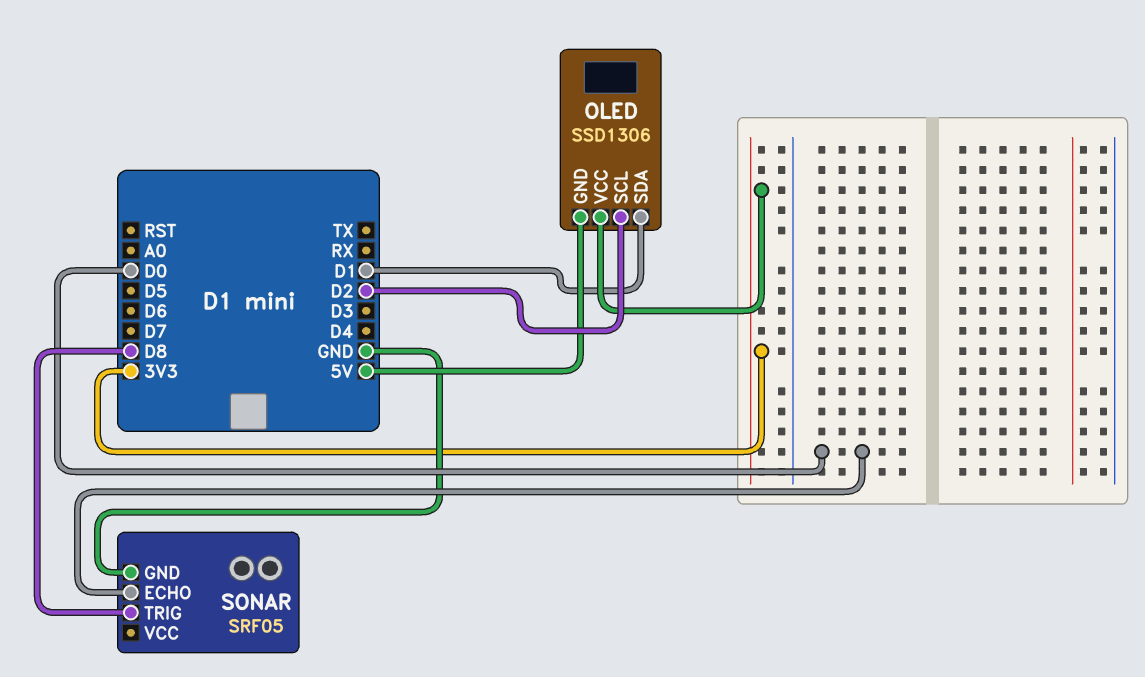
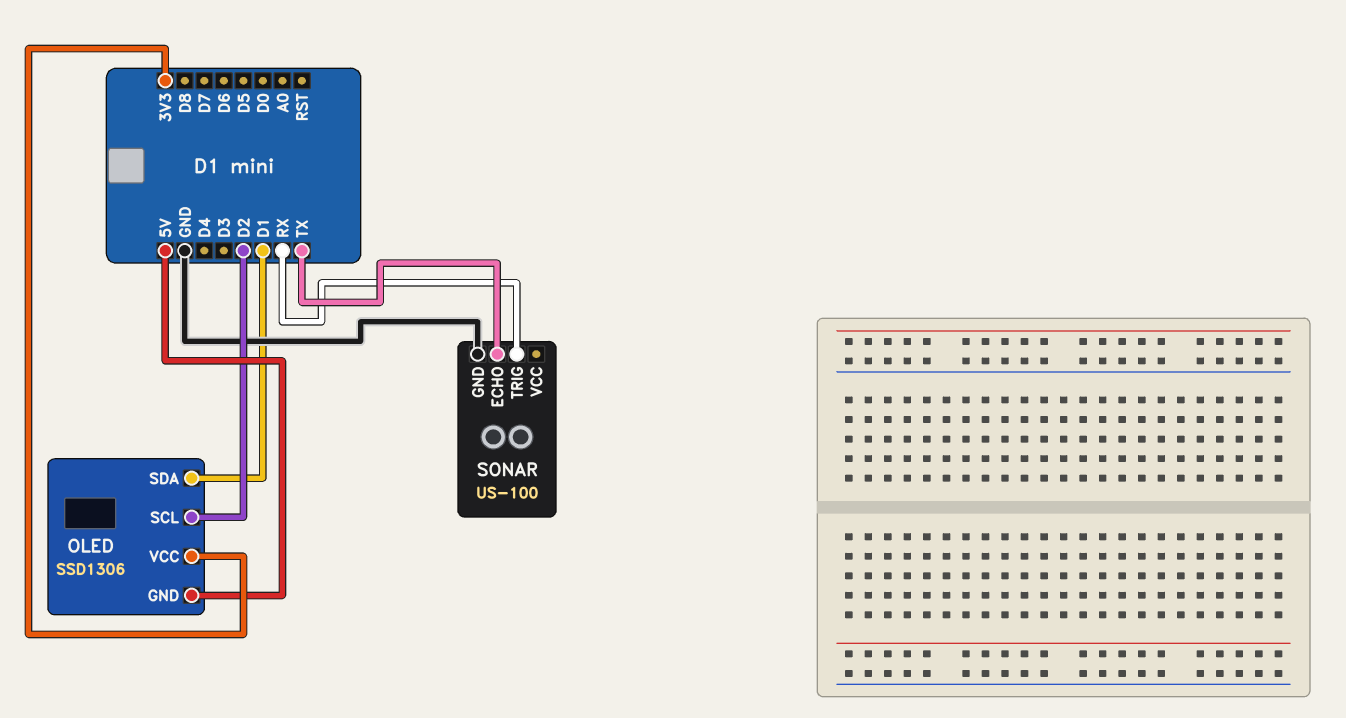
SONAR: SRF05 -> US-100
SONAR pin ECHO: D0 -> TX
SONAR pin TRIG: D8 -> RX

